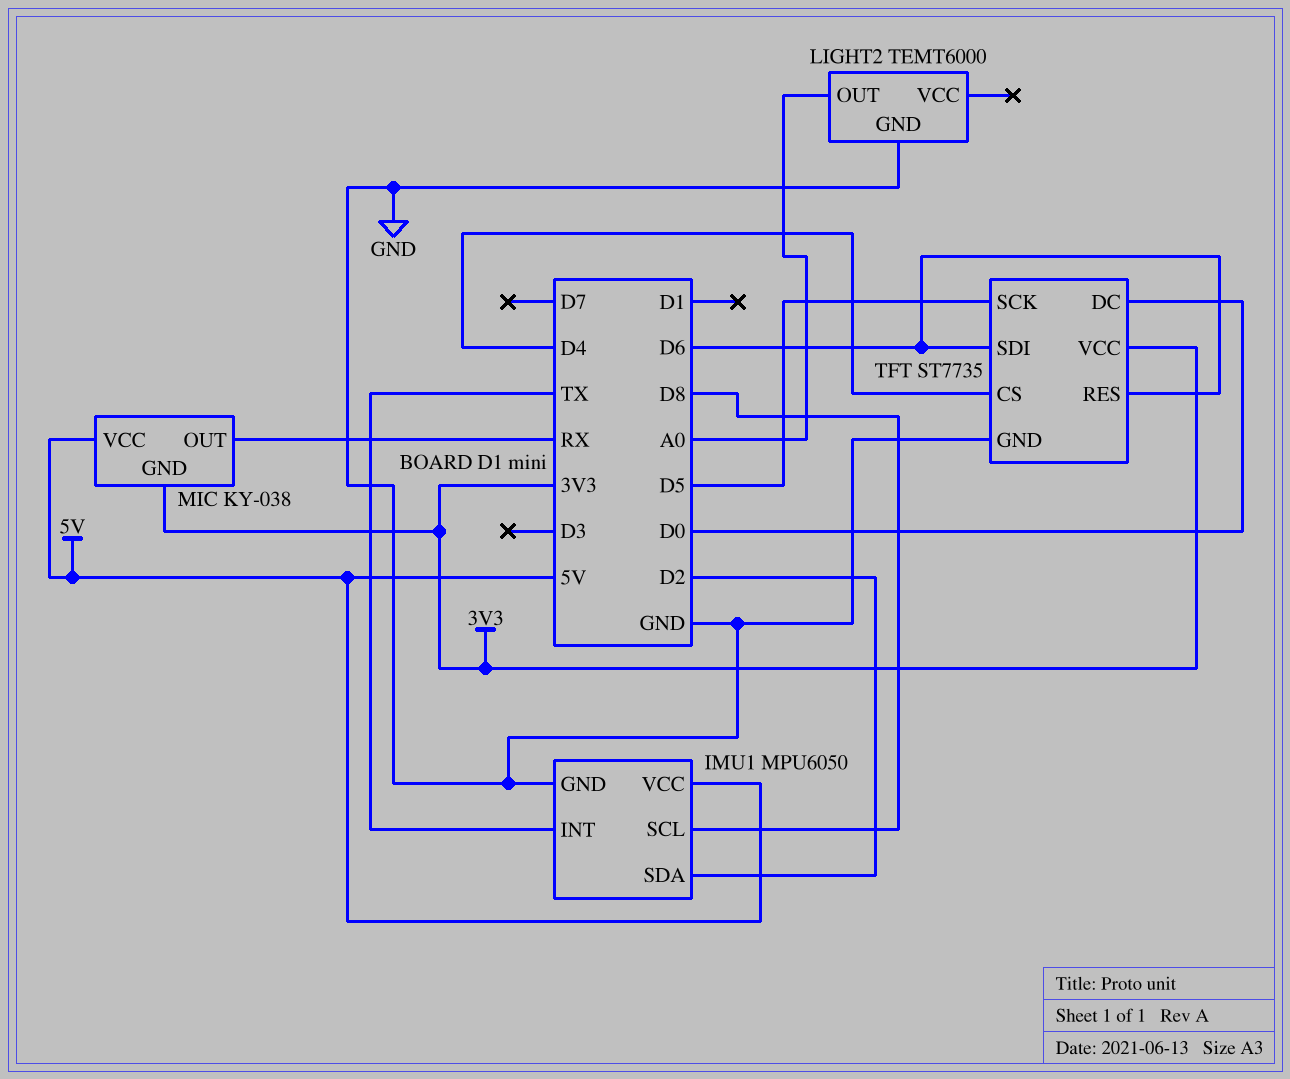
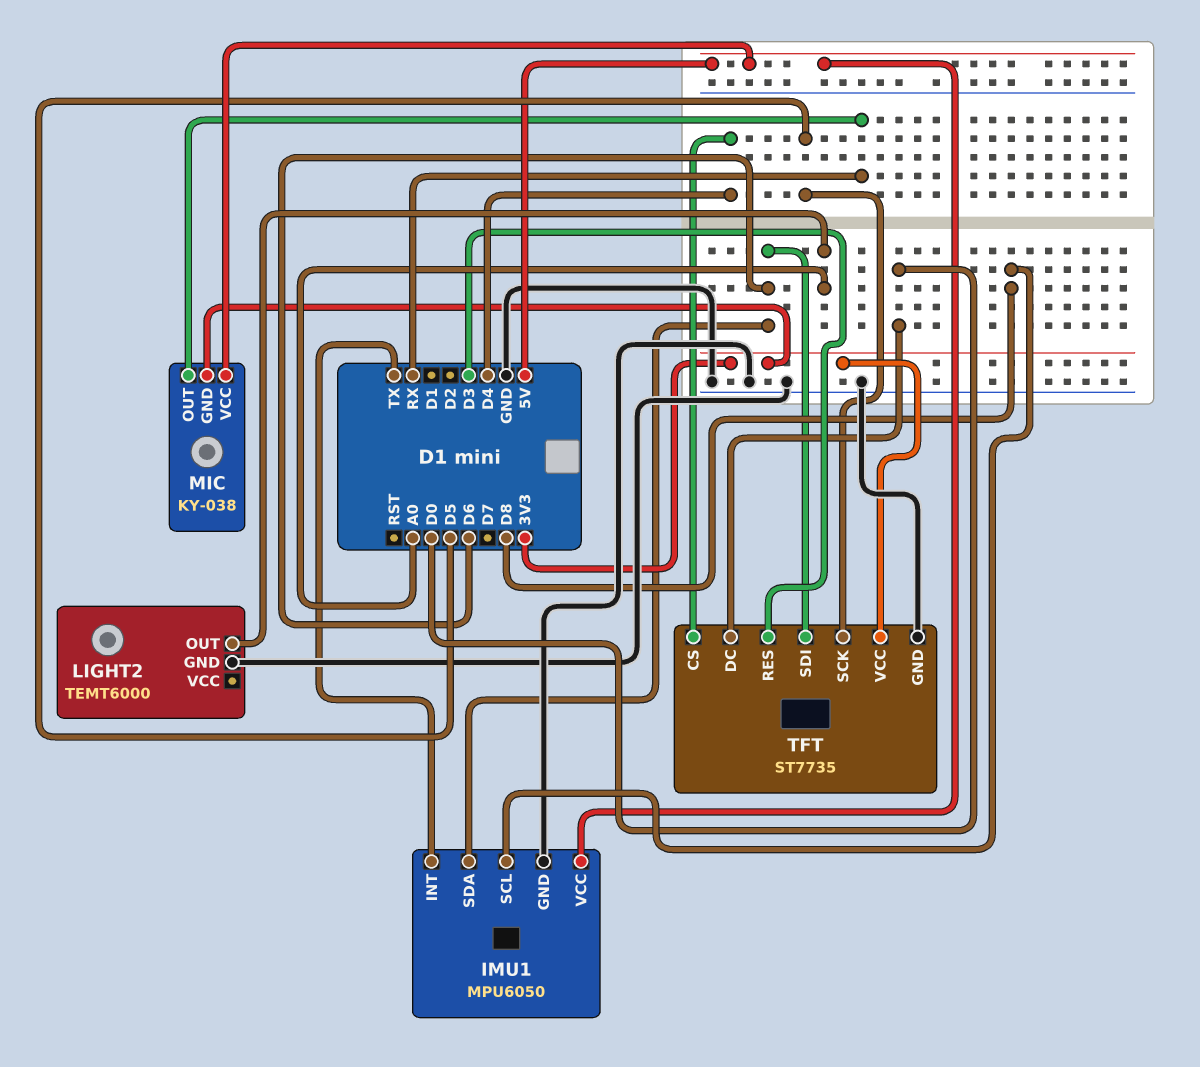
IMU1 pin SDA: D2 -> D6
TFT pin RES: D6 -> D3

